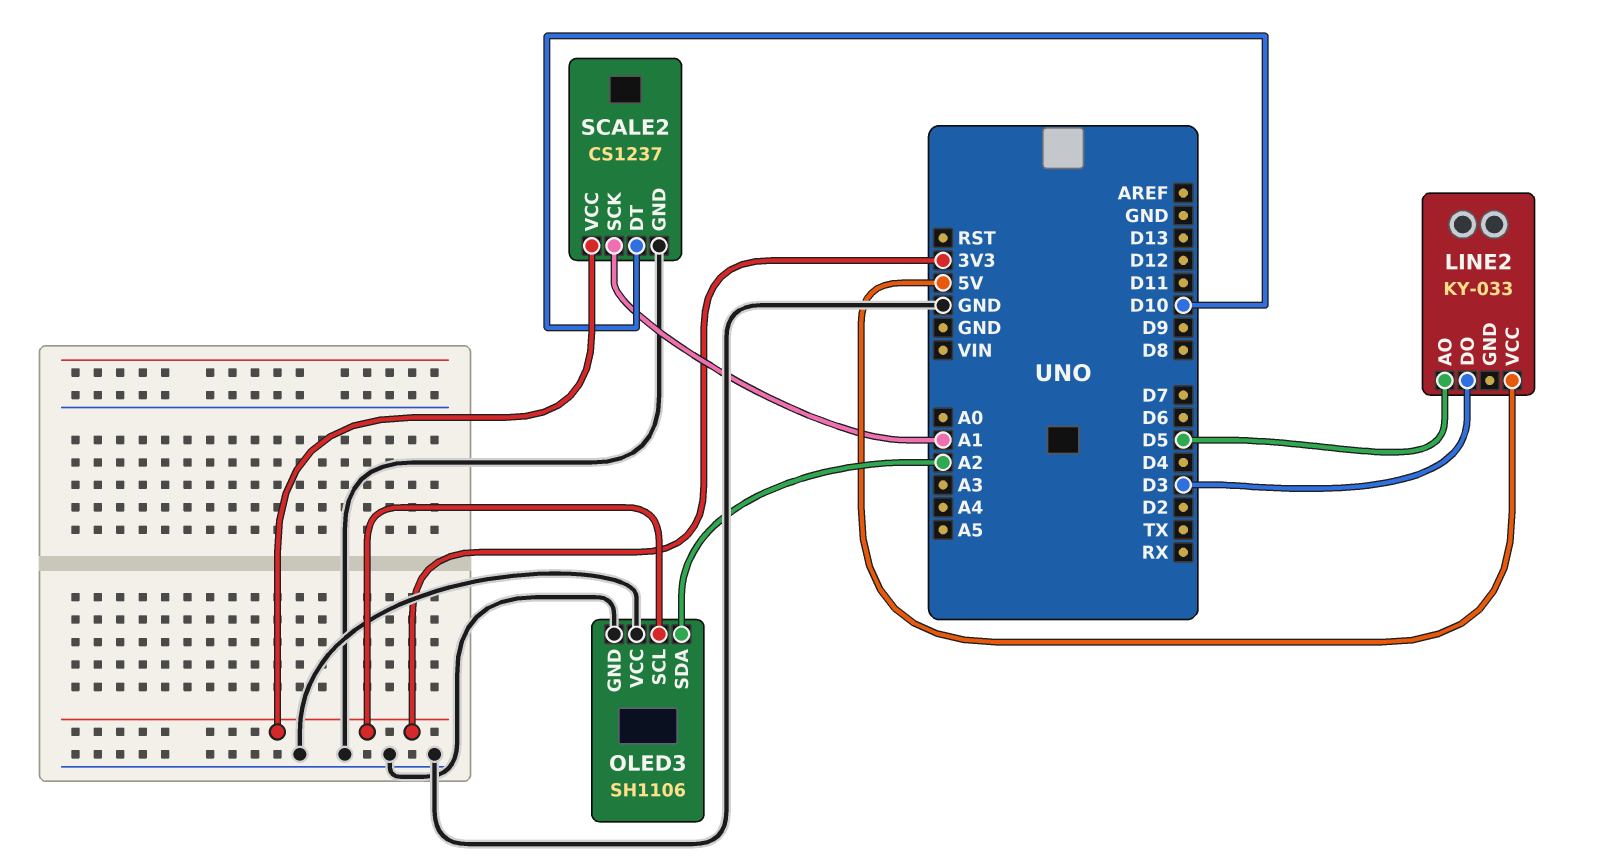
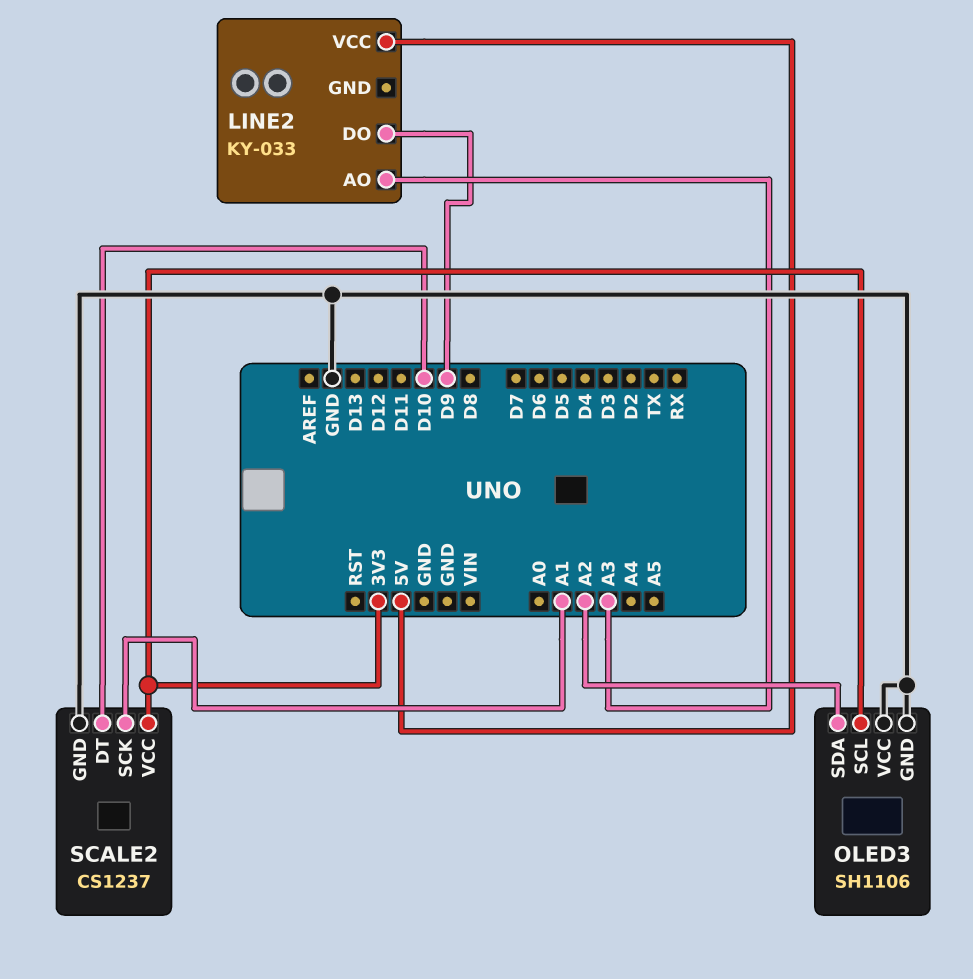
LINE2 pin AO: D5 -> A3
LINE2 pin DO: D3 -> D9

